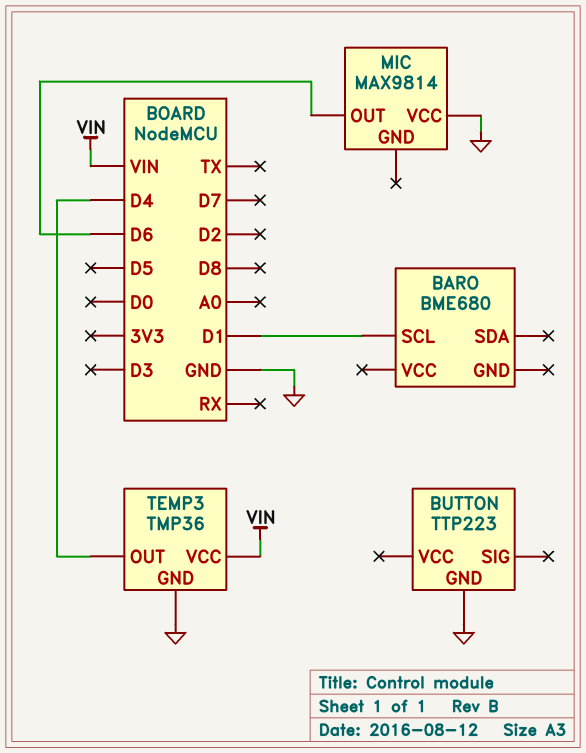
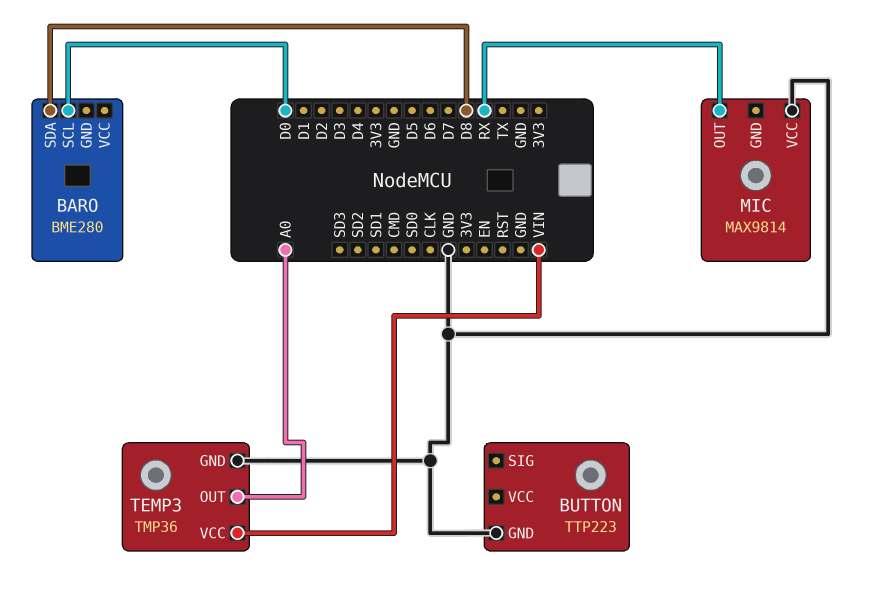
BARO: BME680 -> BME280
BARO pin SCL: D1 -> D0
BARO pin SDA: none -> D8
MIC pin OUT: D6 -> RX
TEMP3 pin OUT: D4 -> A0

